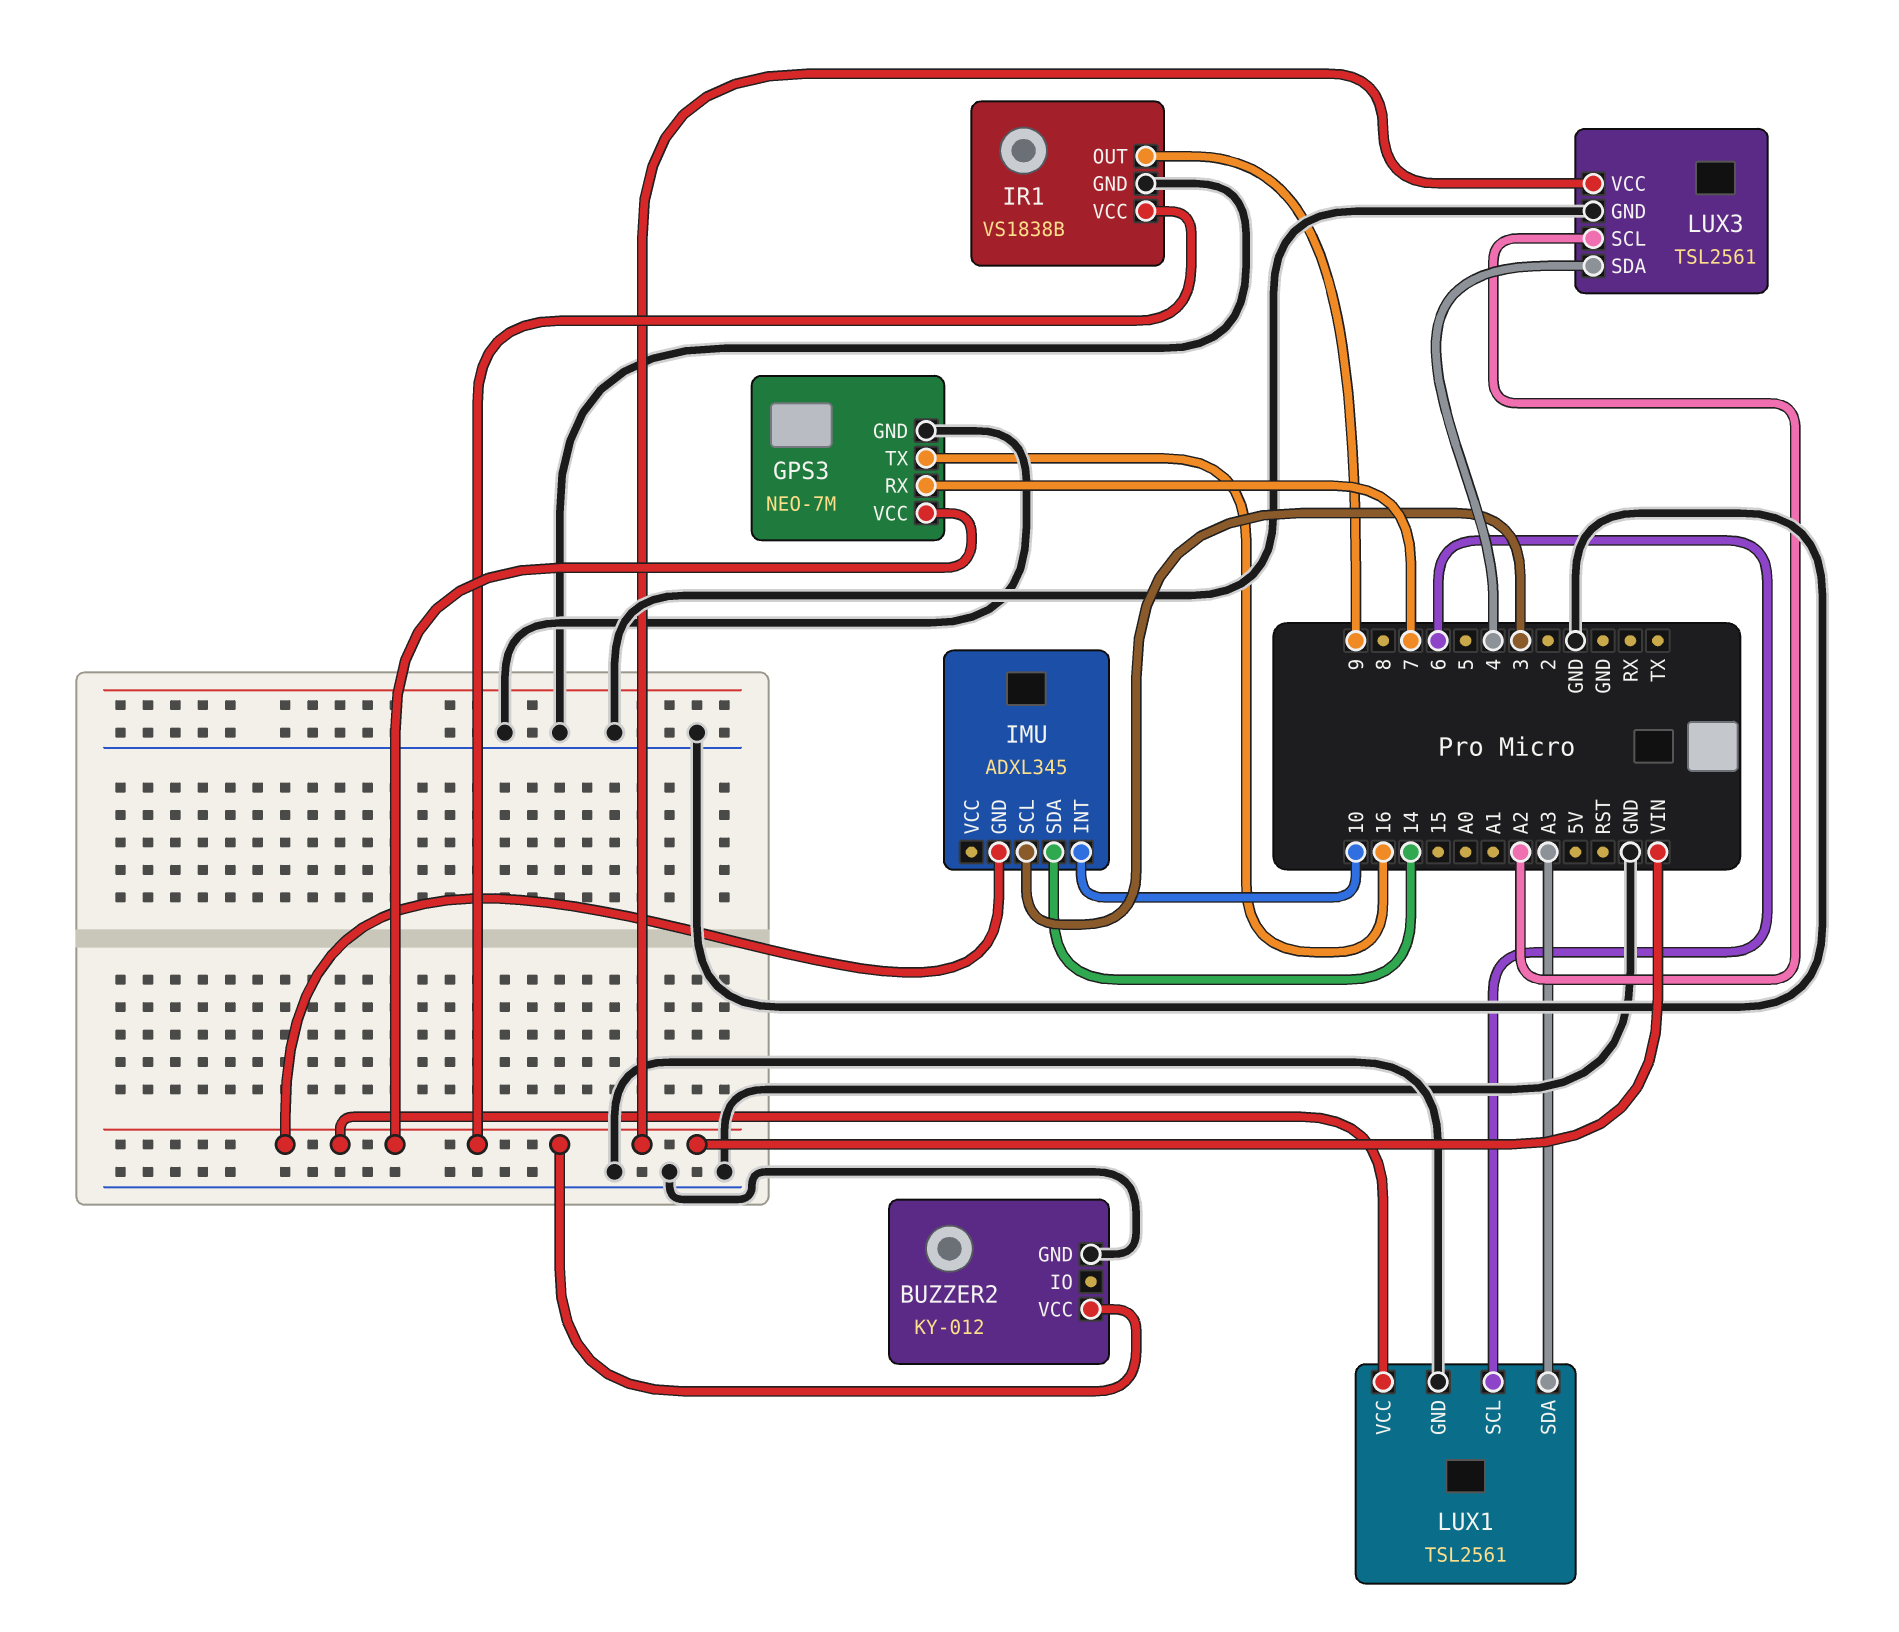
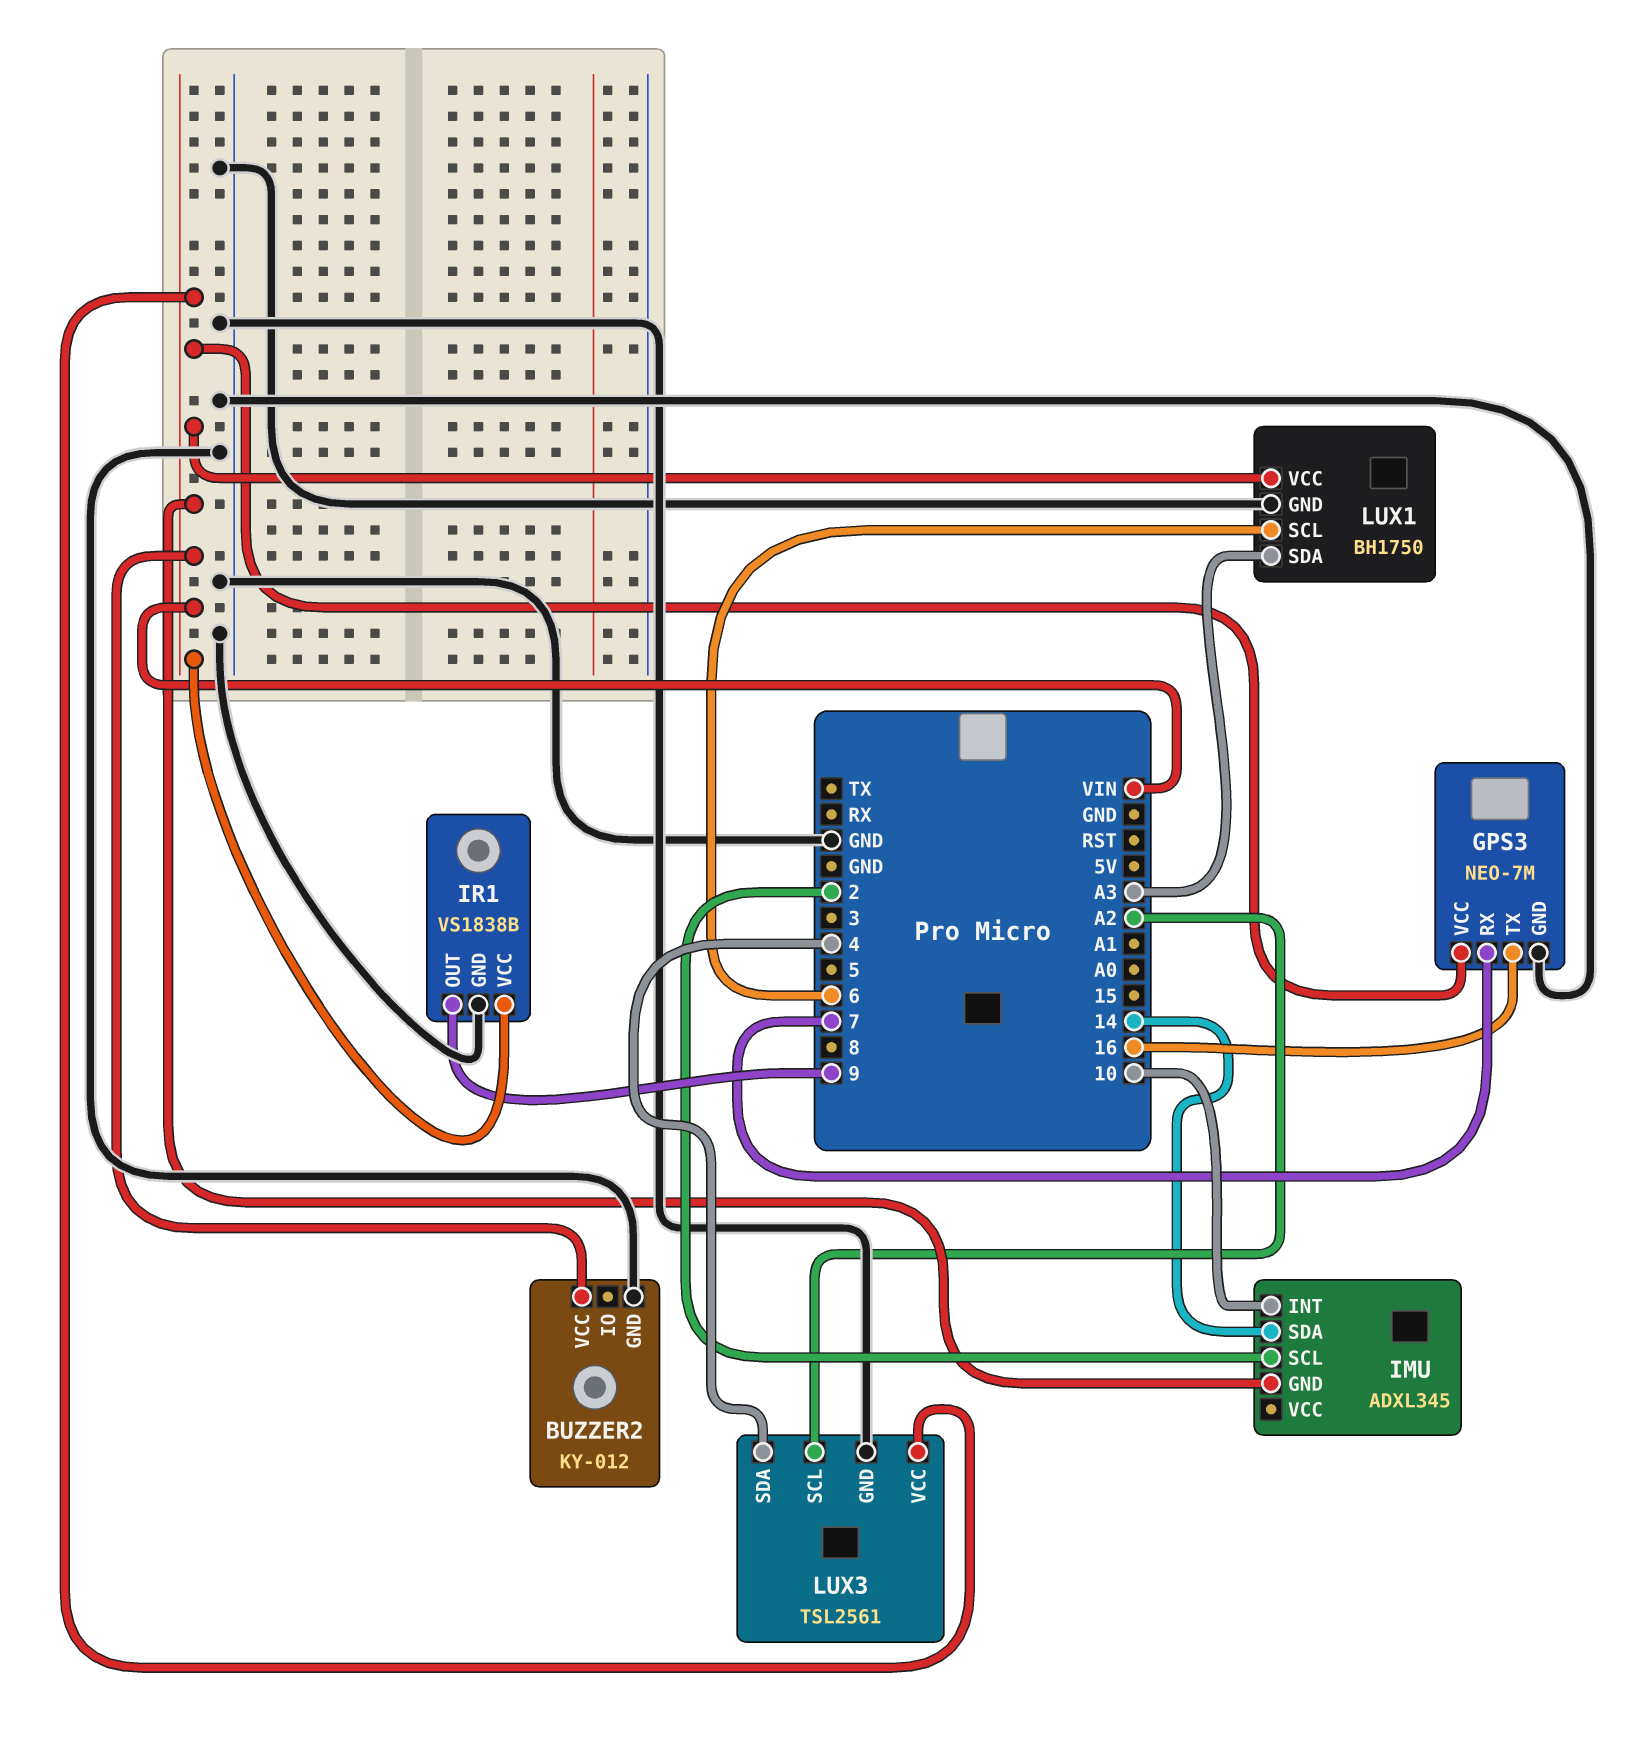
IMU pin SCL: 3 -> 2
LUX1: TSL2561 -> BH1750

